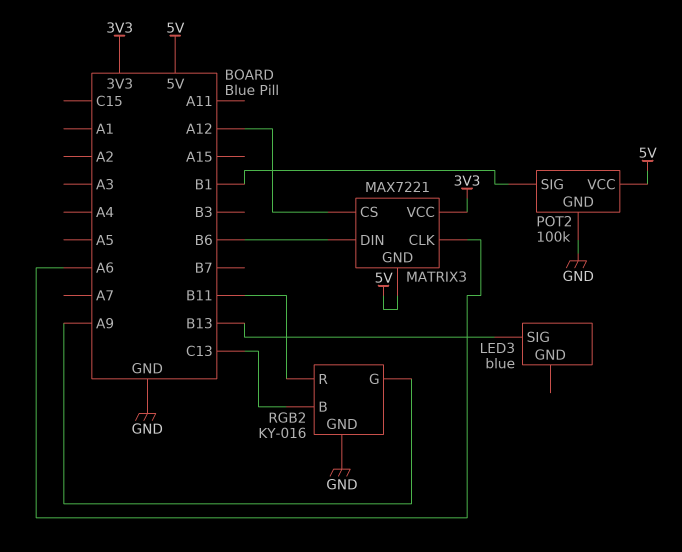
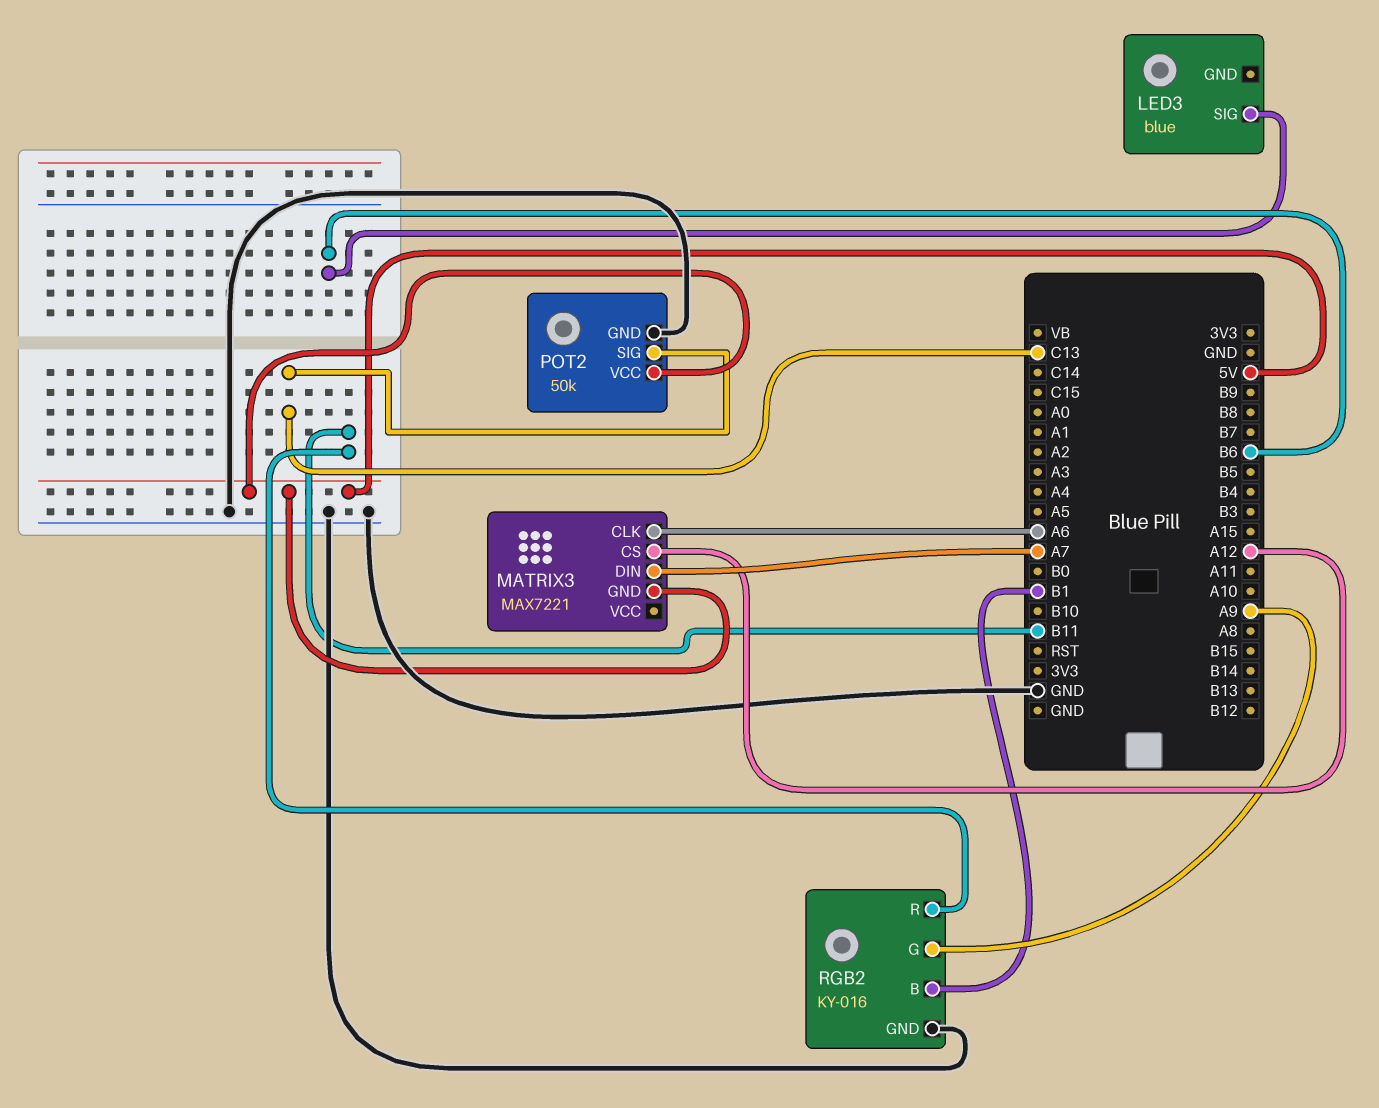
LED3 pin SIG: B13 -> B6
MATRIX3 pin DIN: B6 -> A7
MATRIX3 pin VCC: 3V3 -> none
POT2: 100k -> 50k
POT2 pin SIG: B1 -> C13
RGB2 pin B: C13 -> B1

